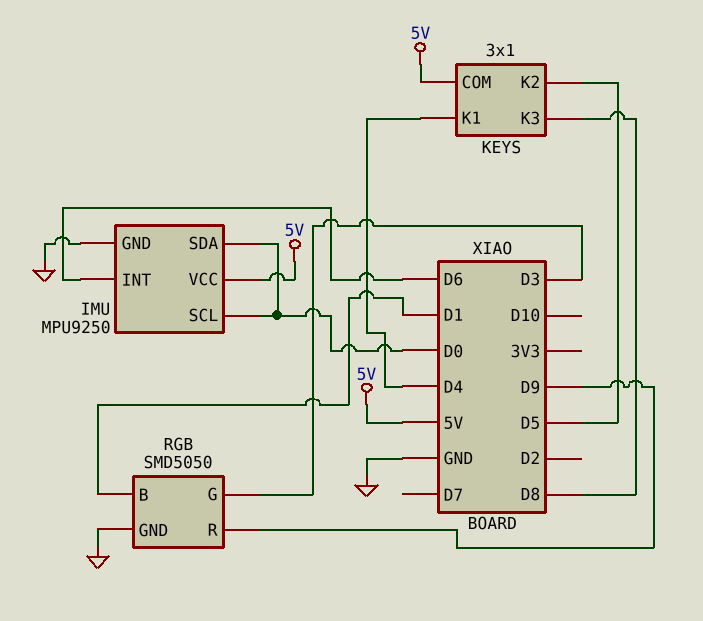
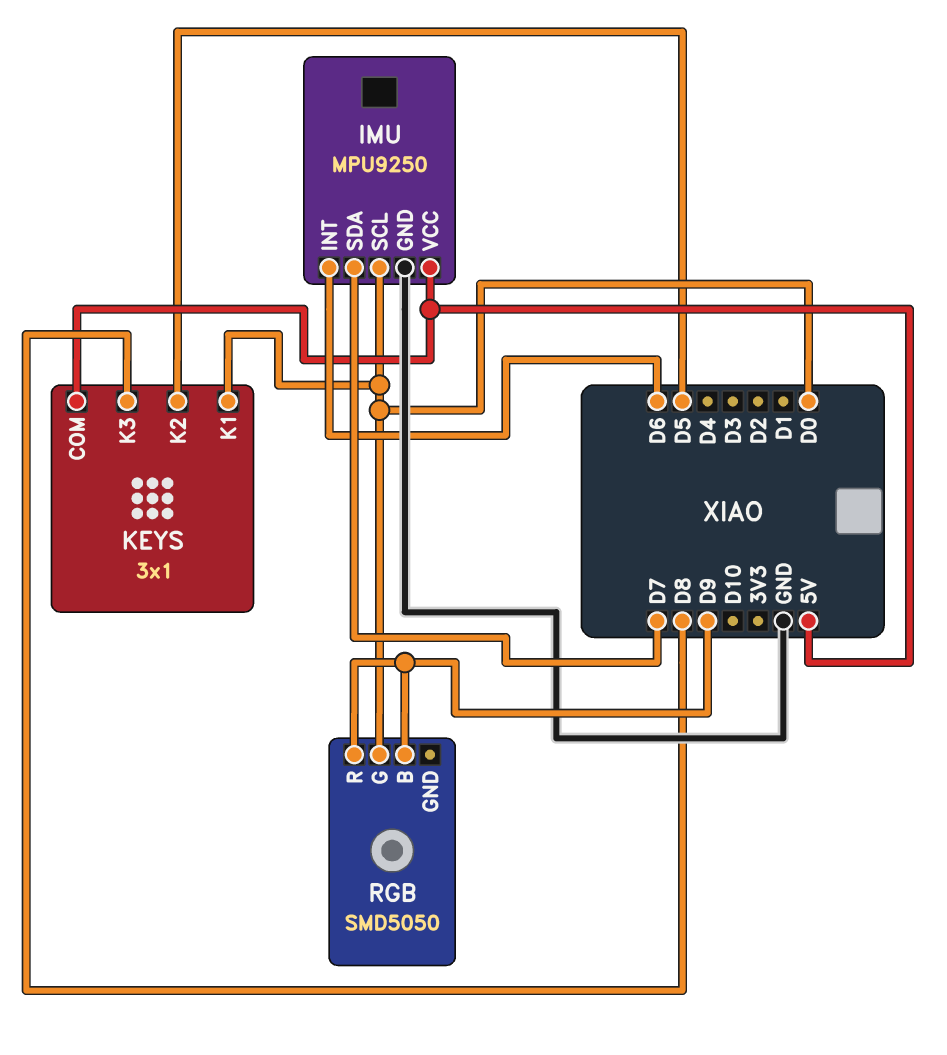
IMU pin SDA: D0 -> D7
KEYS pin K1: D4 -> D0
RGB pin B: D1 -> D9
RGB pin G: D3 -> D0
RGB pin GND: GND -> none

